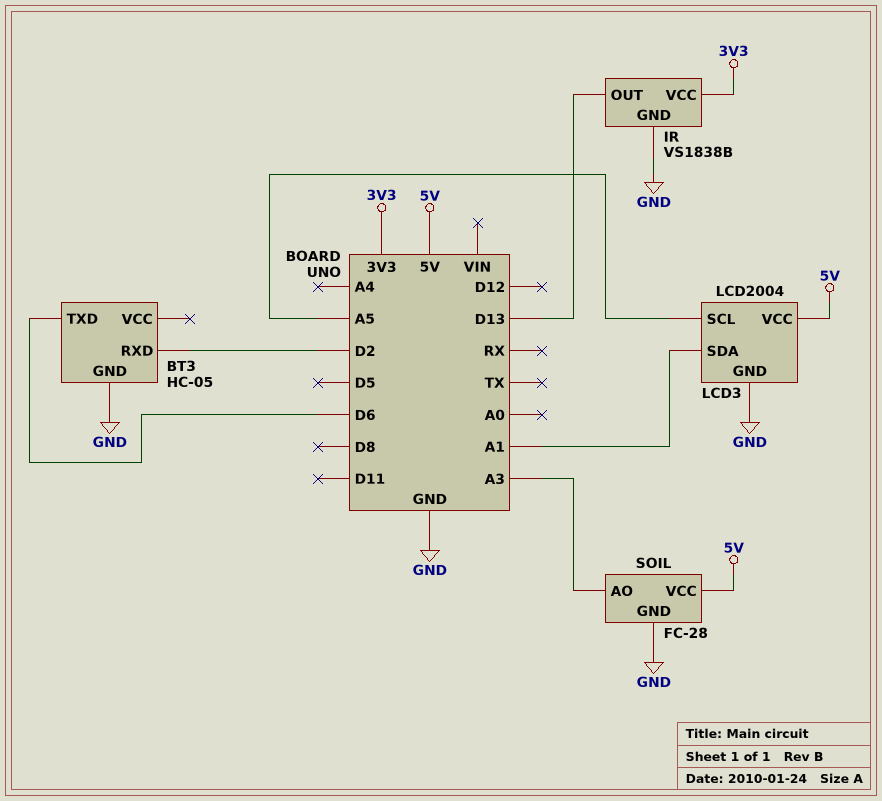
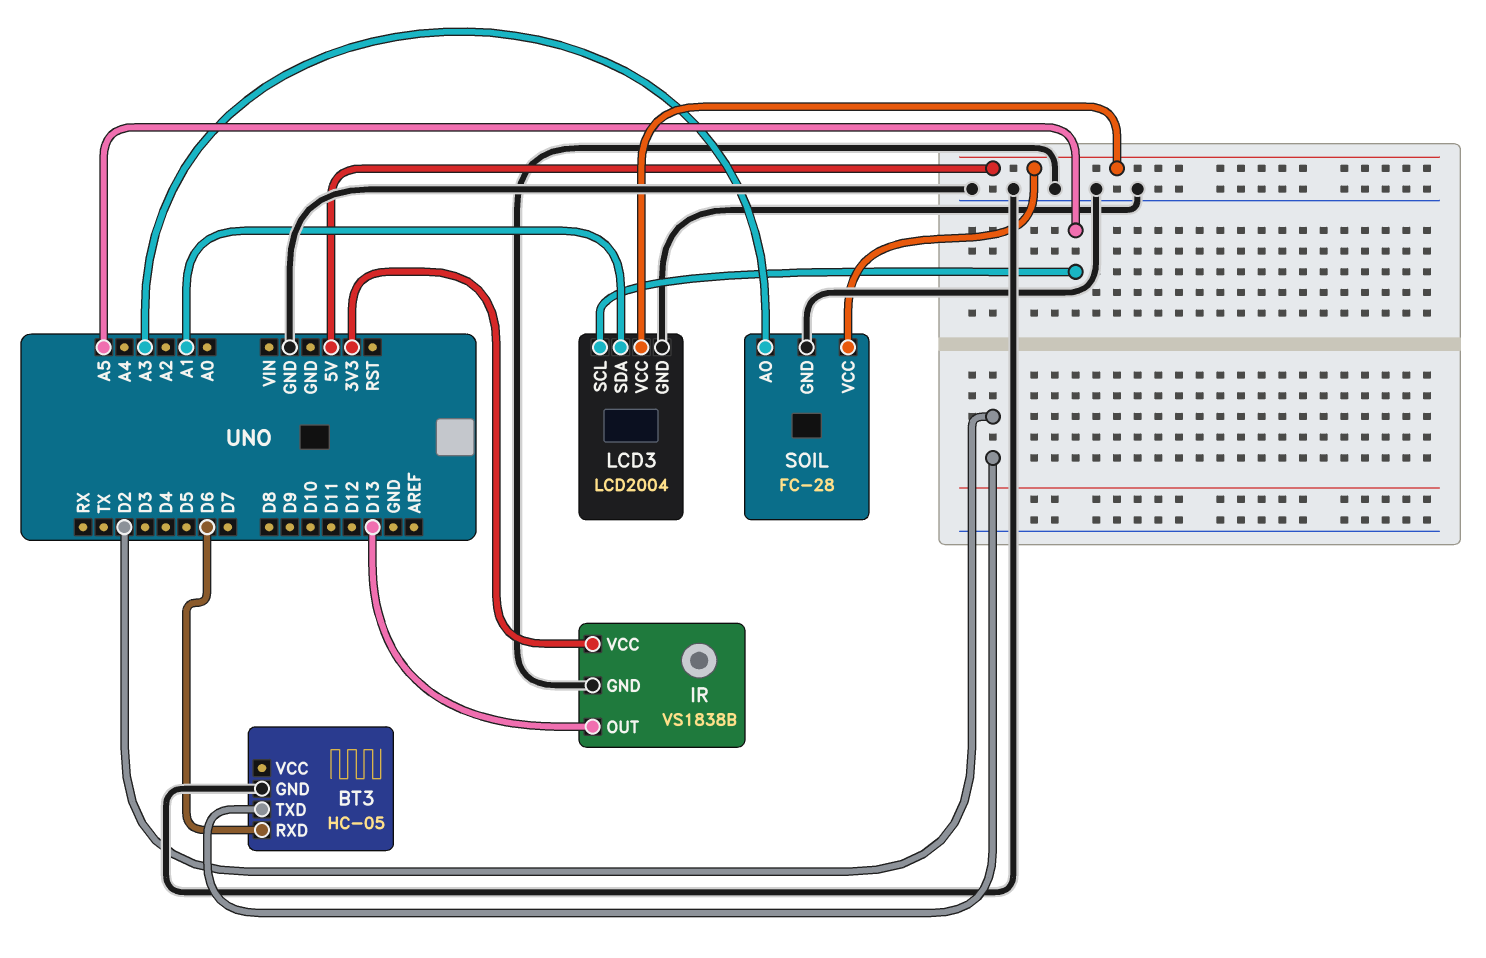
BT3 pin RXD: D2 -> D6
BT3 pin TXD: D6 -> D2

